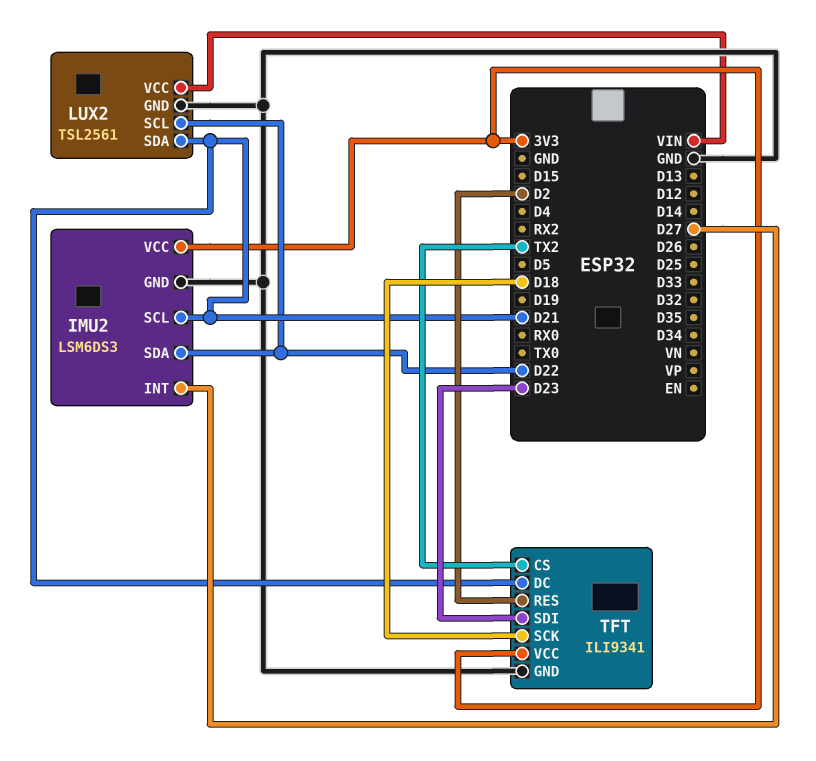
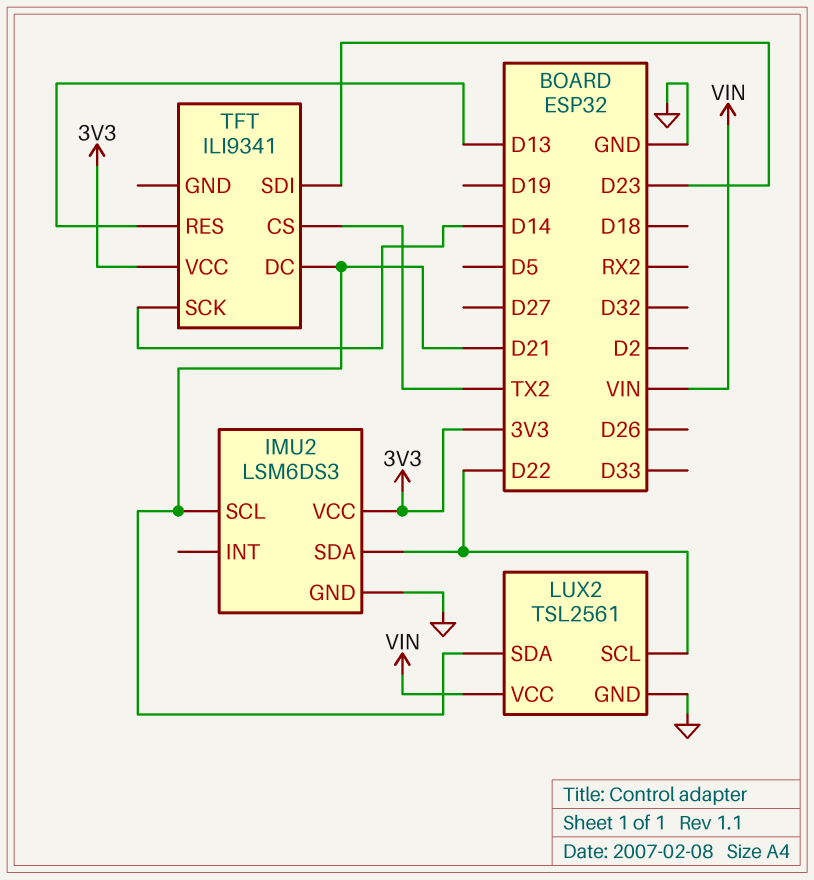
IMU2 pin INT: D27 -> none
TFT pin GND: GND -> none
TFT pin RES: D2 -> D13
TFT pin SCK: D18 -> D14

